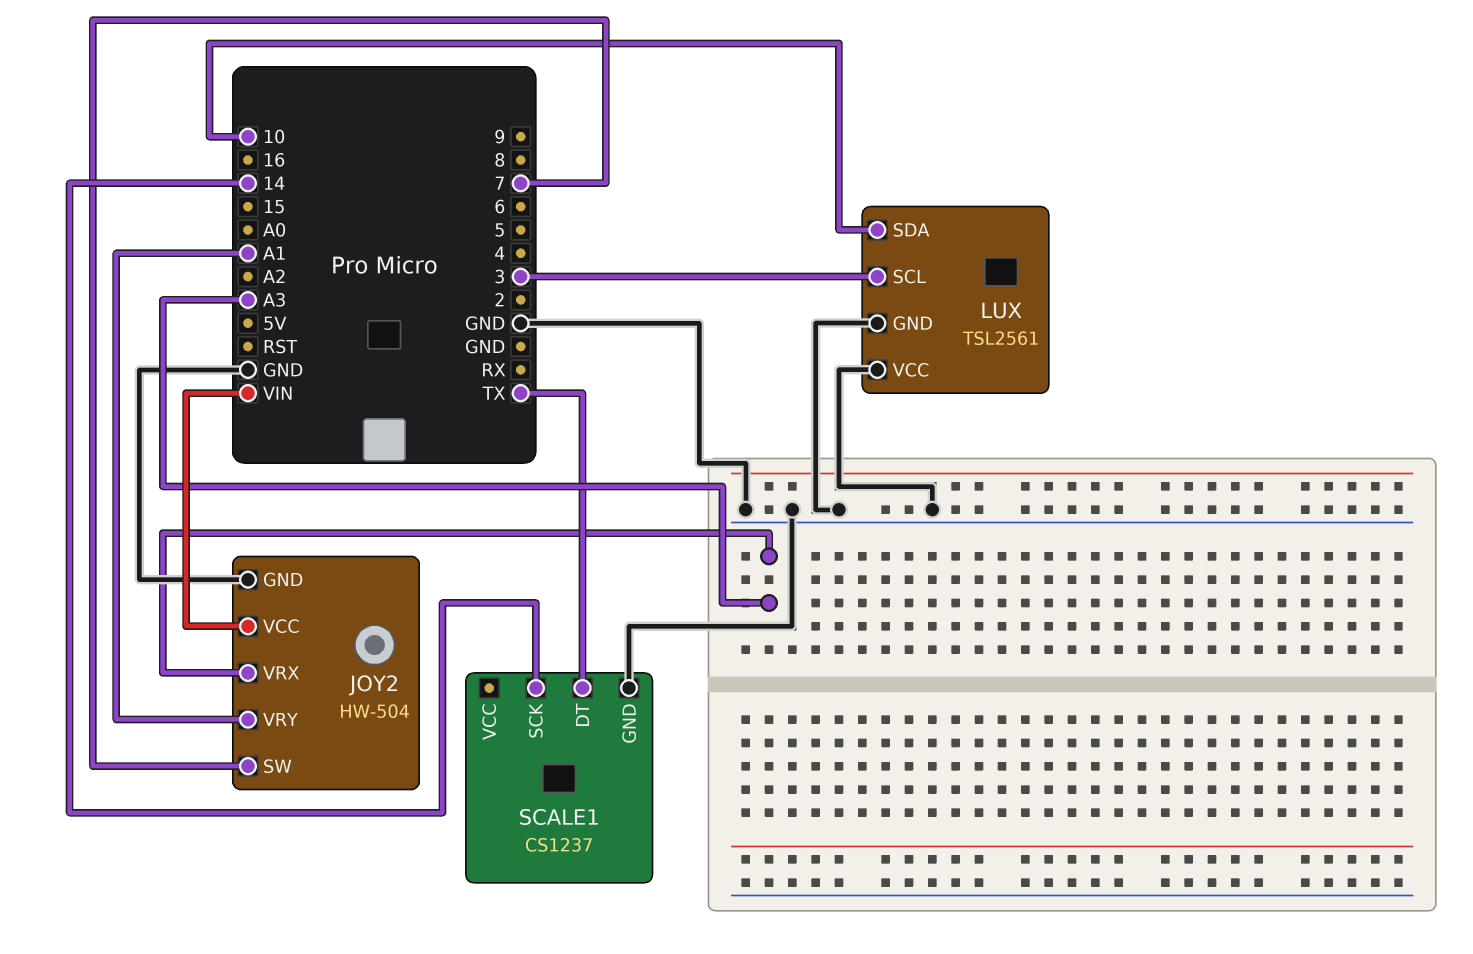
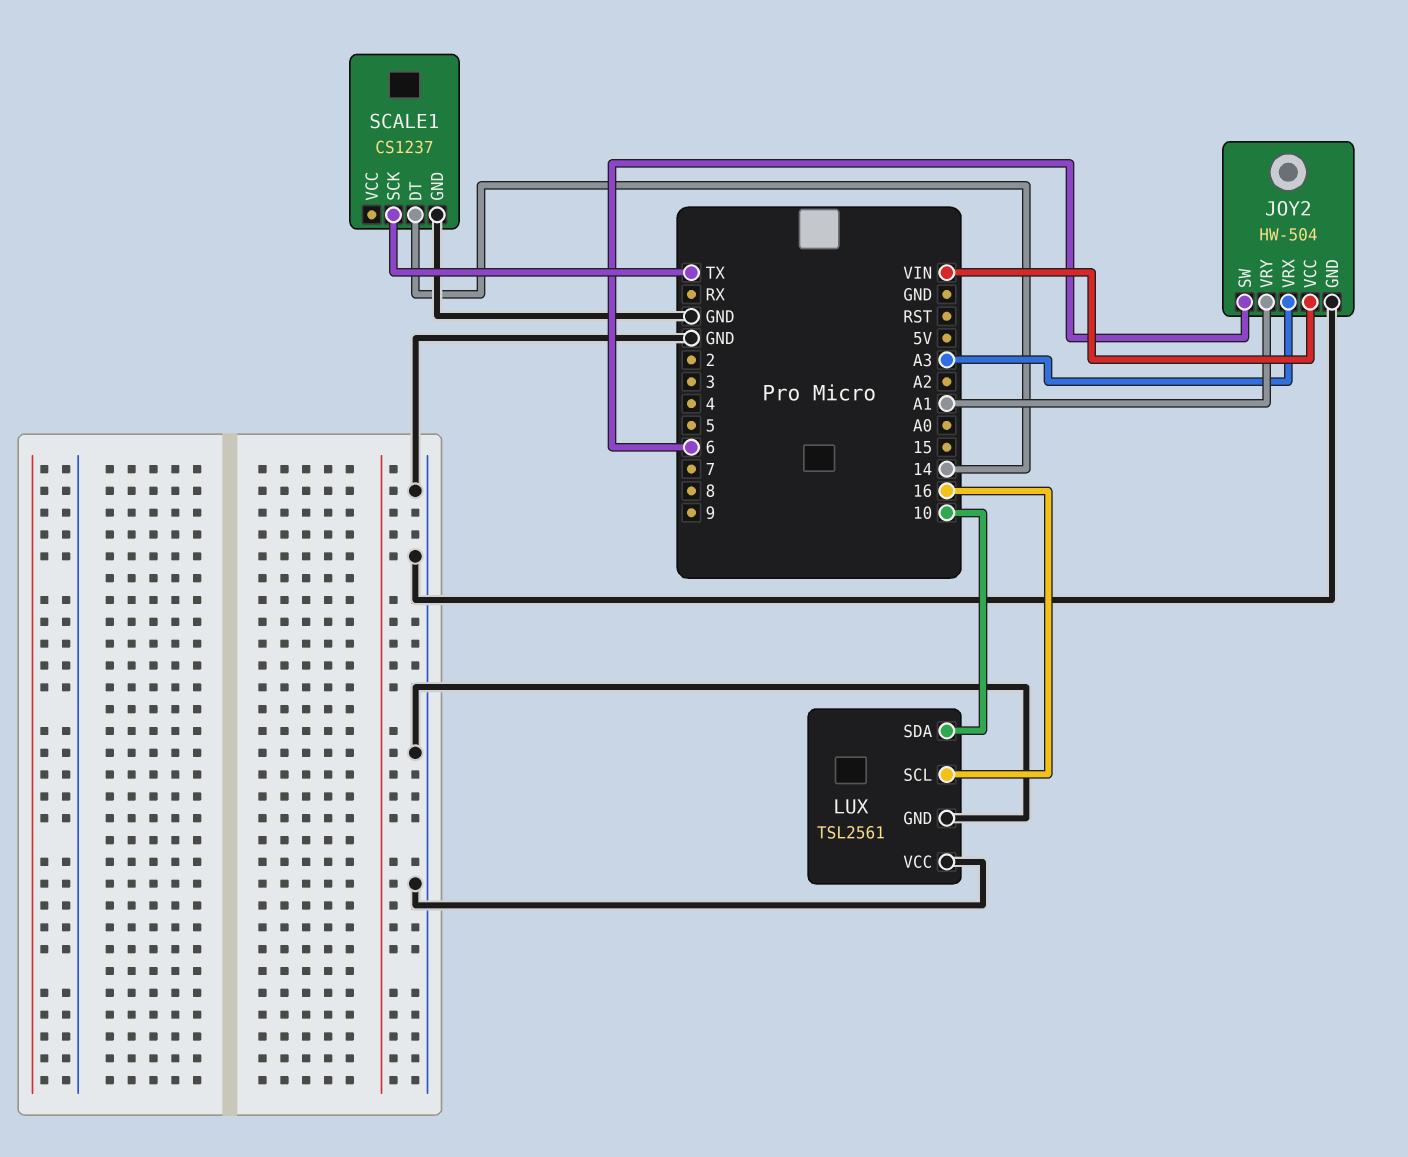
JOY2 pin SW: 7 -> 6
LUX pin SCL: 3 -> 16
SCALE1 pin DT: TX -> 14
SCALE1 pin SCK: 14 -> TX

